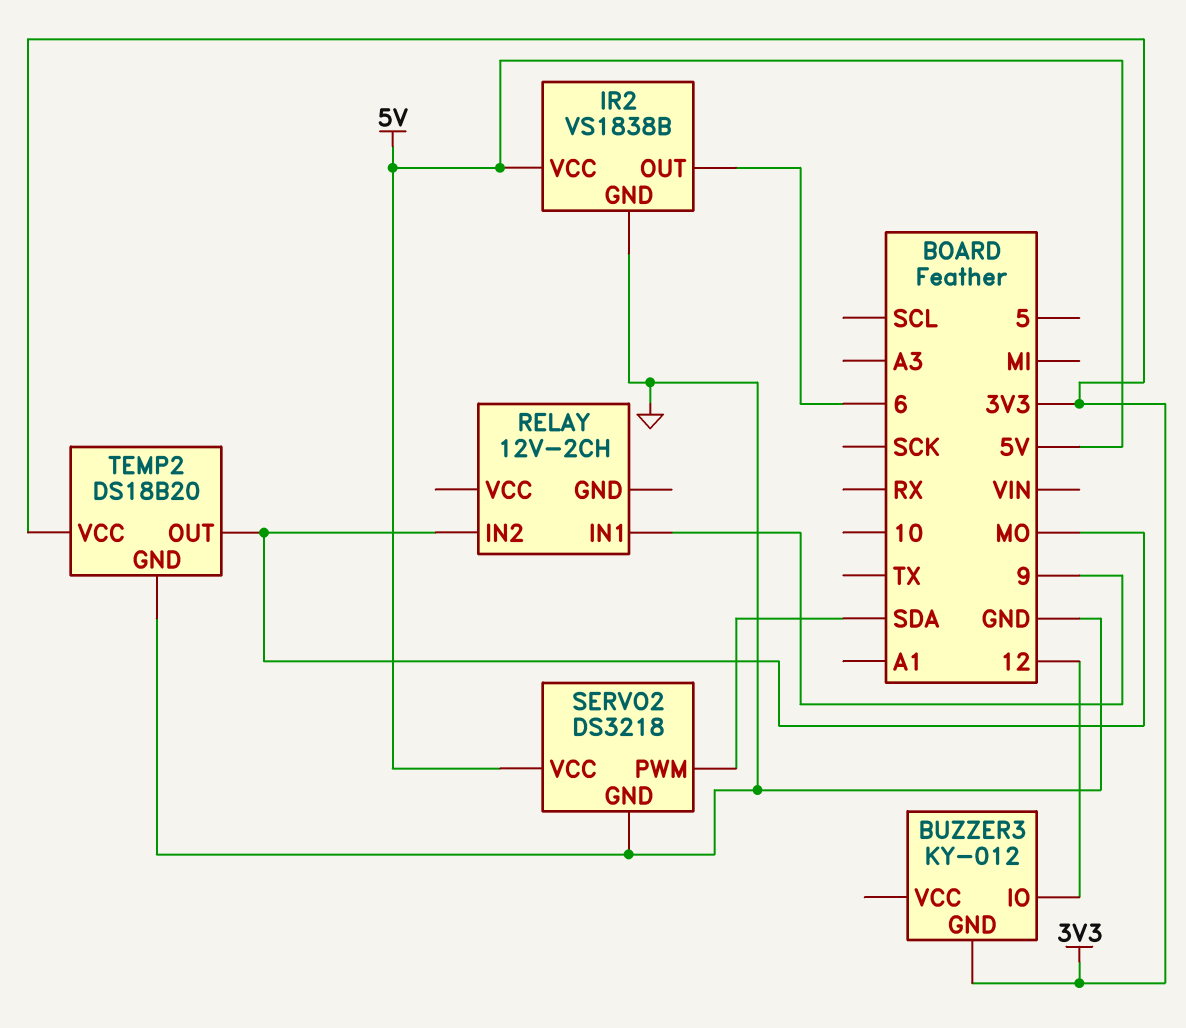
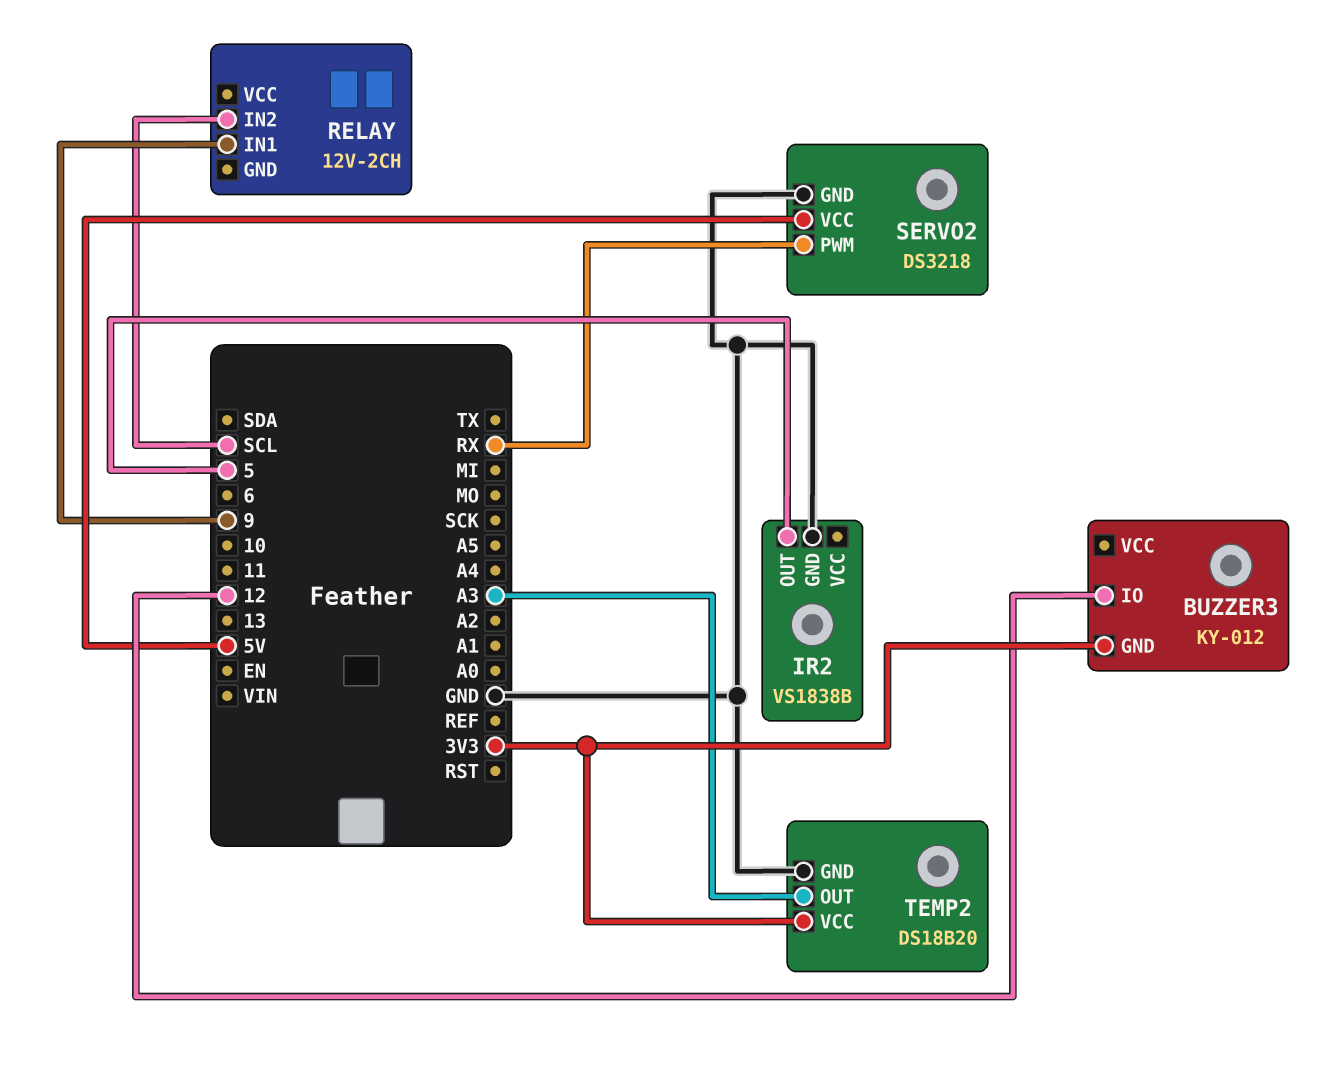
IR2 pin OUT: 6 -> 5
IR2 pin VCC: 5V -> none
RELAY pin IN2: MO -> SCL
SERVO2 pin PWM: SDA -> RX
TEMP2 pin OUT: MO -> A3

